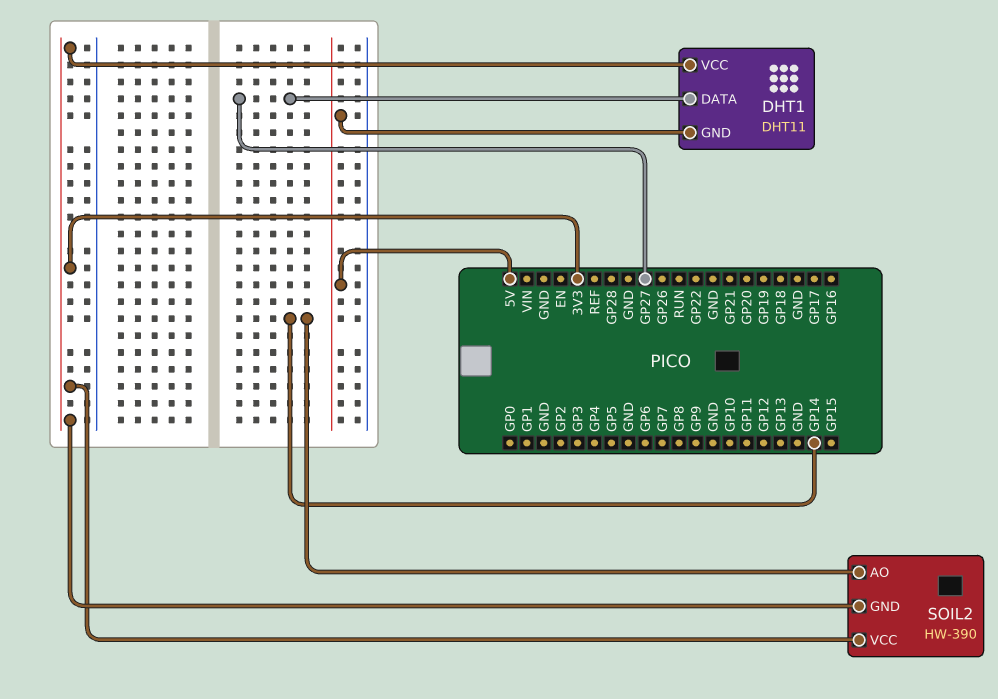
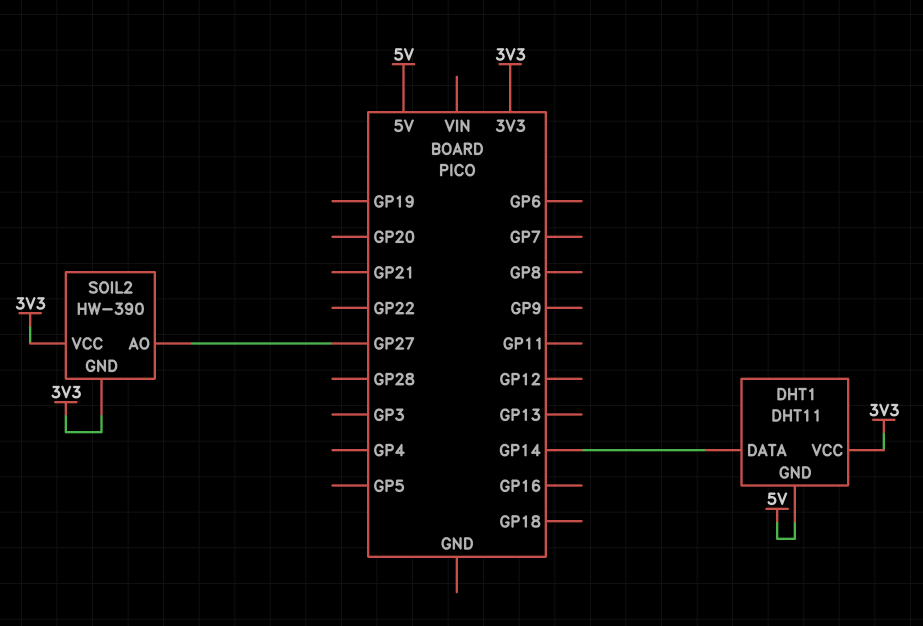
DHT1 pin DATA: GP27 -> GP14
SOIL2 pin AO: GP14 -> GP27

